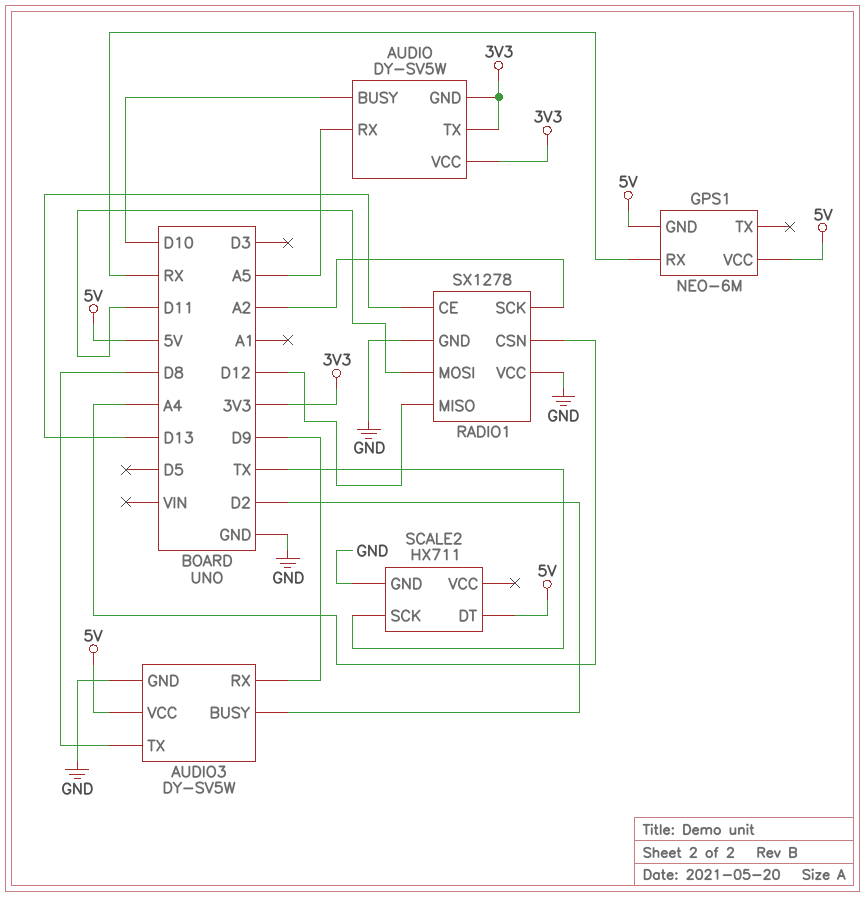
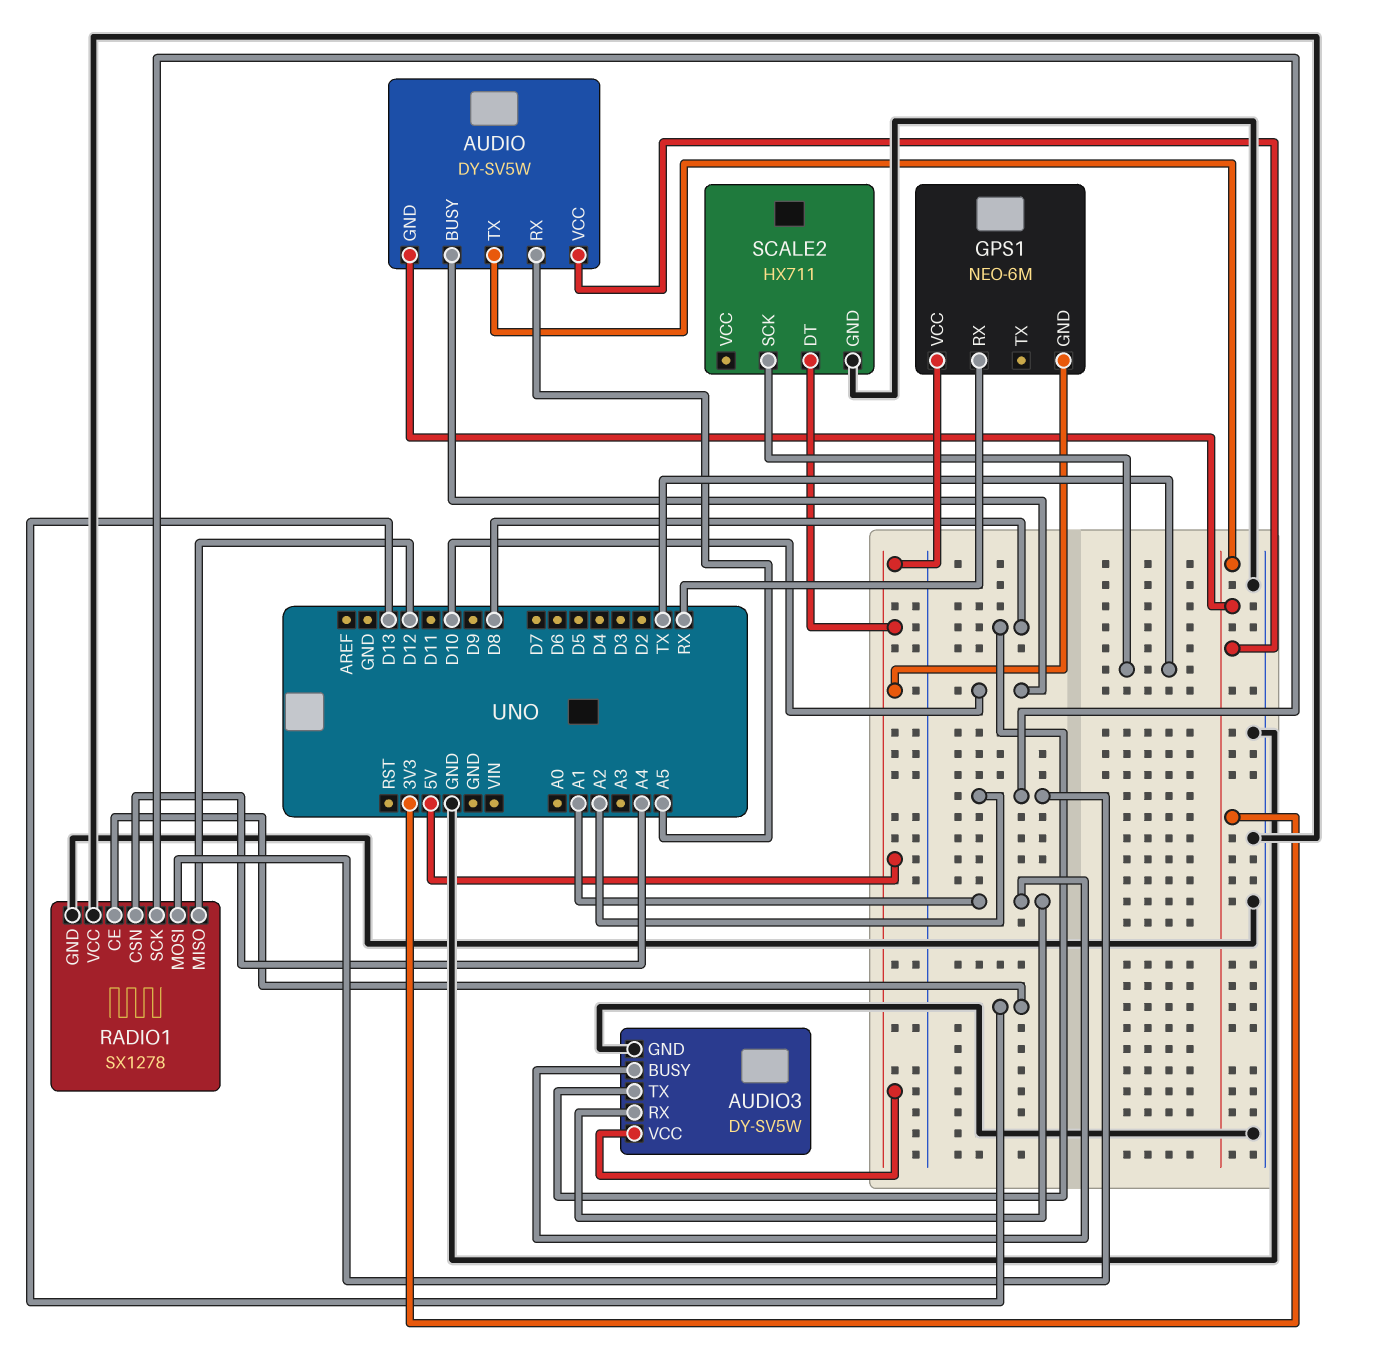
AUDIO3 pin BUSY: D2 -> A1
AUDIO3 pin RX: D9 -> A1
RADIO1 pin MOSI: D11 -> A2

